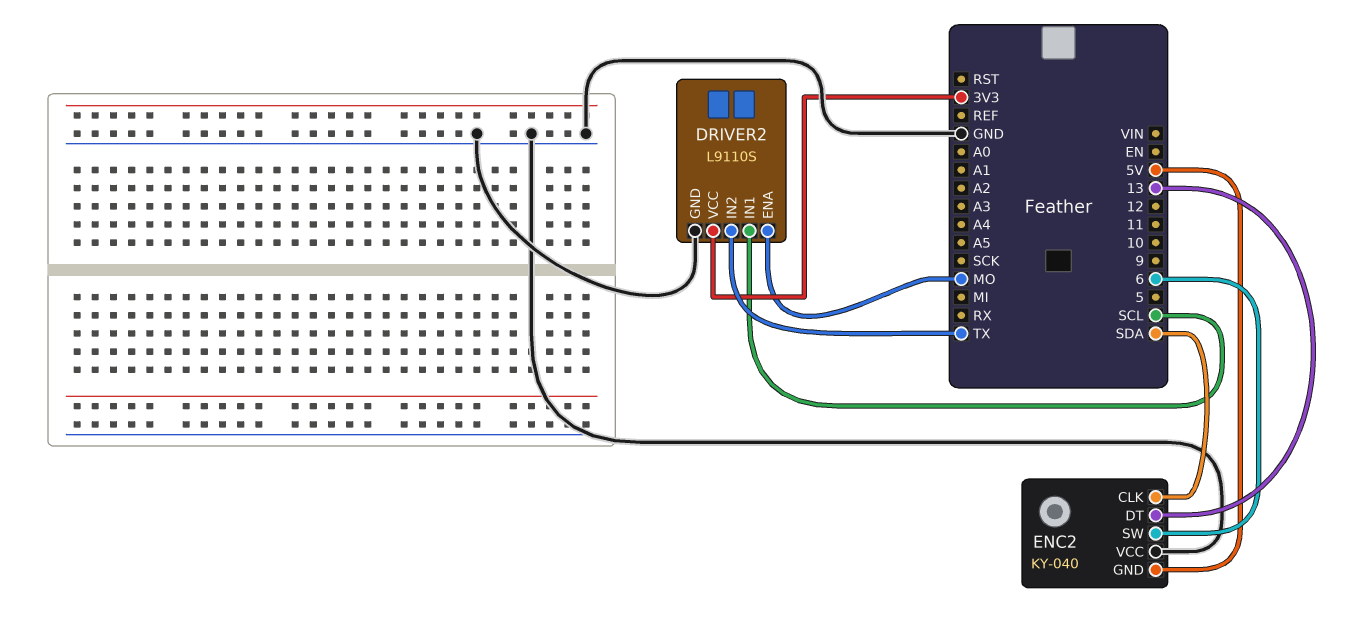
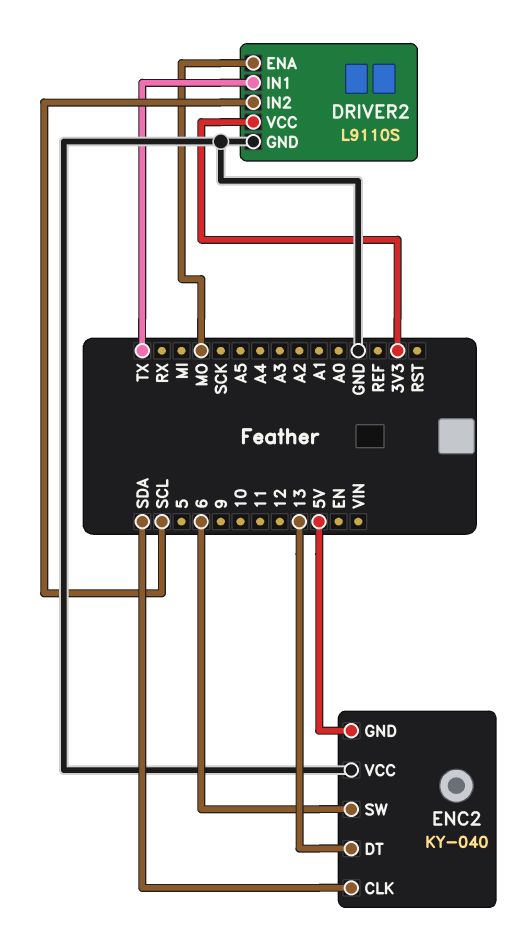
DRIVER2 pin IN1: SCL -> TX
DRIVER2 pin IN2: TX -> SCL

